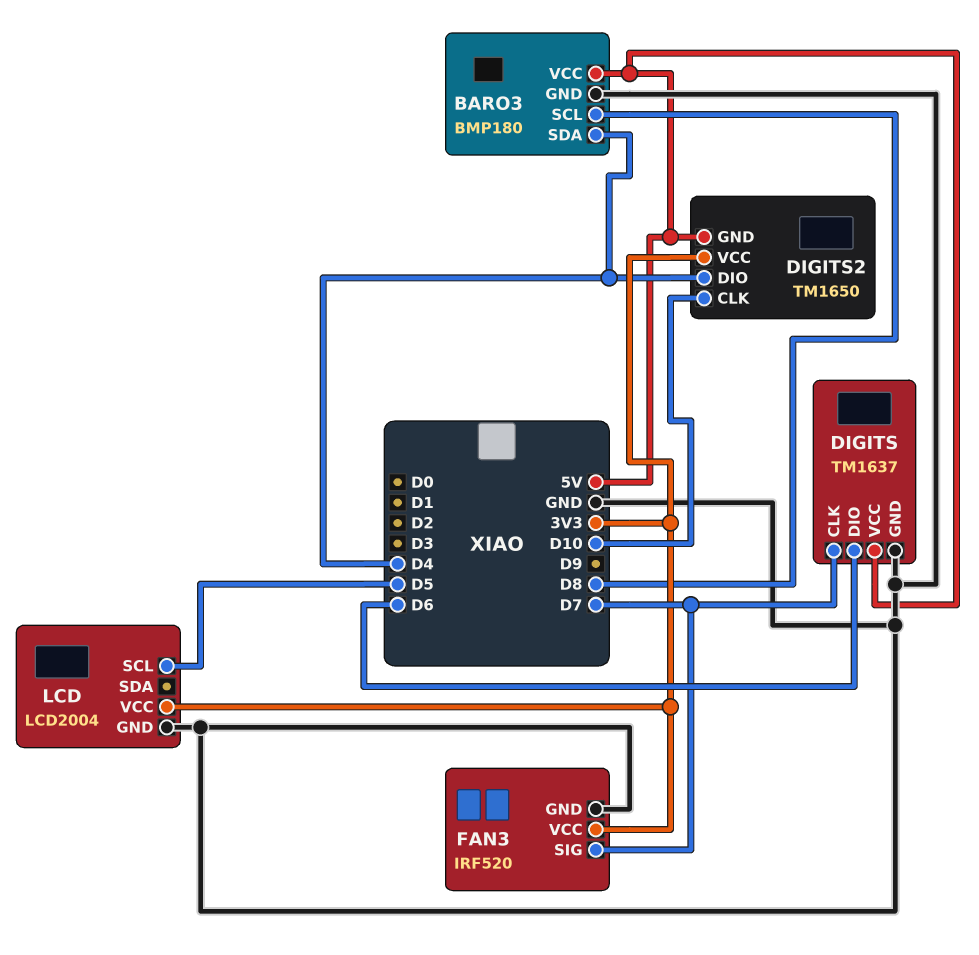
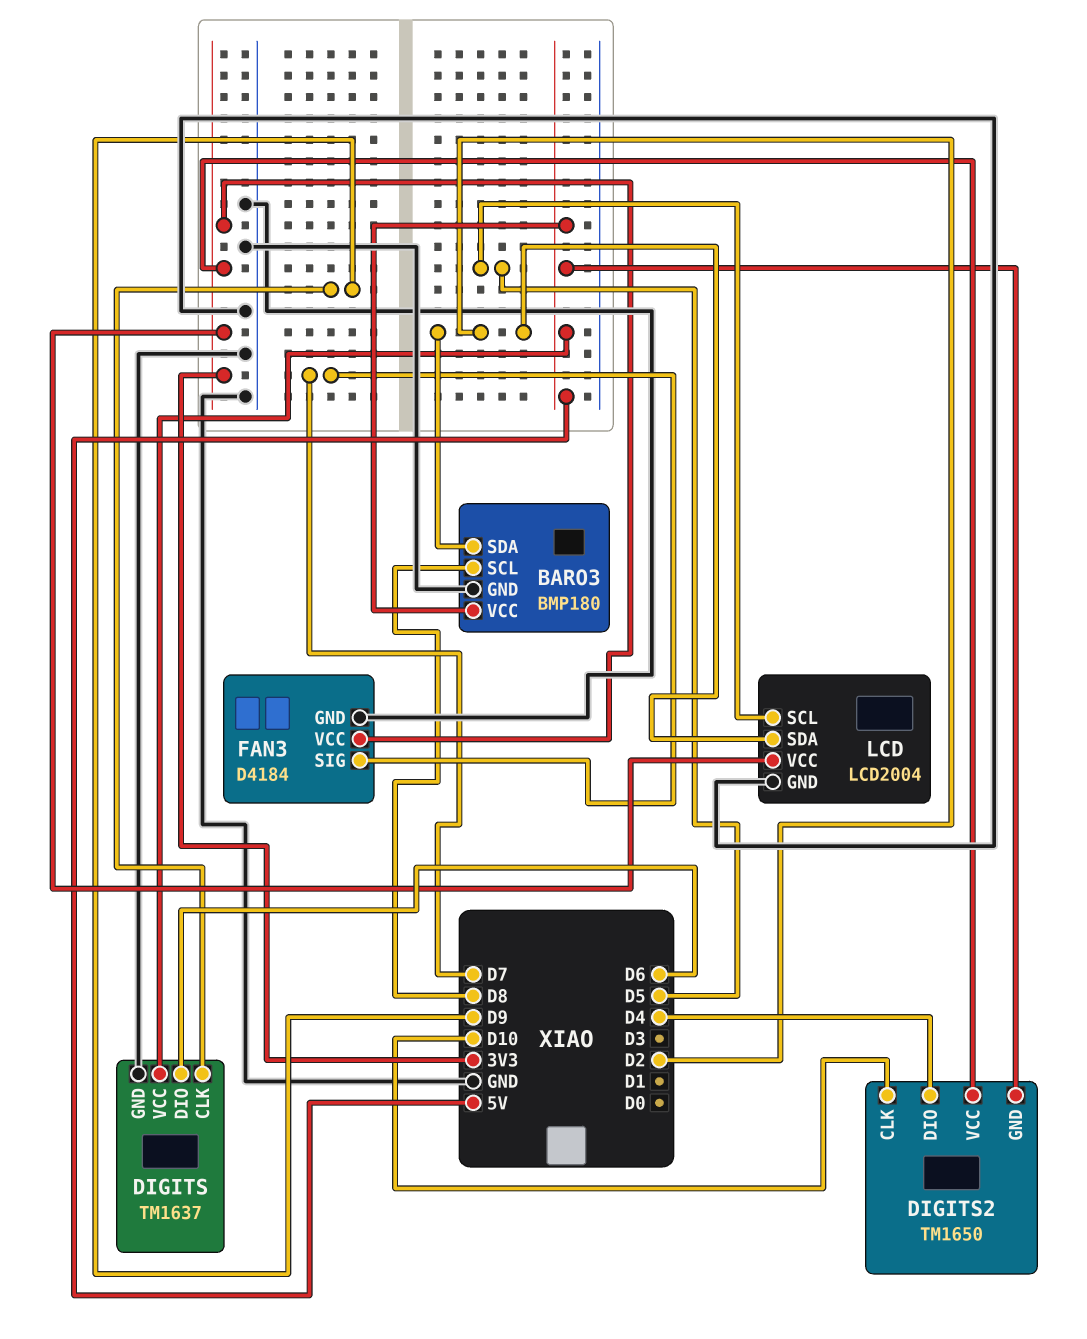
BARO3 pin SDA: D4 -> D2
DIGITS pin CLK: D7 -> D9
FAN3: IRF520 -> D4184
LCD pin SDA: none -> D2

